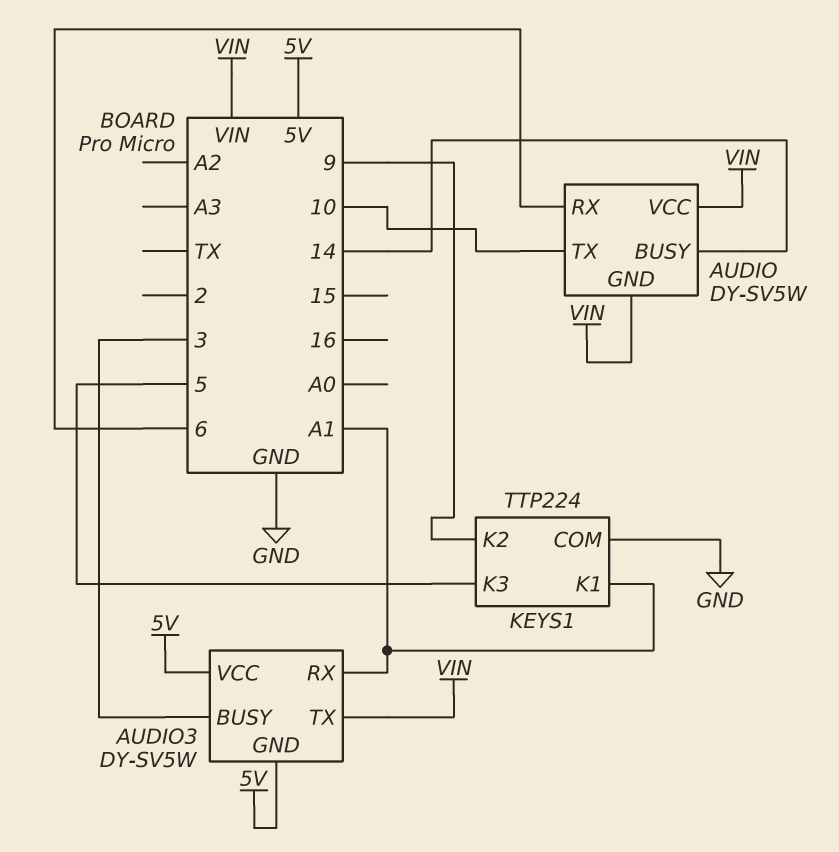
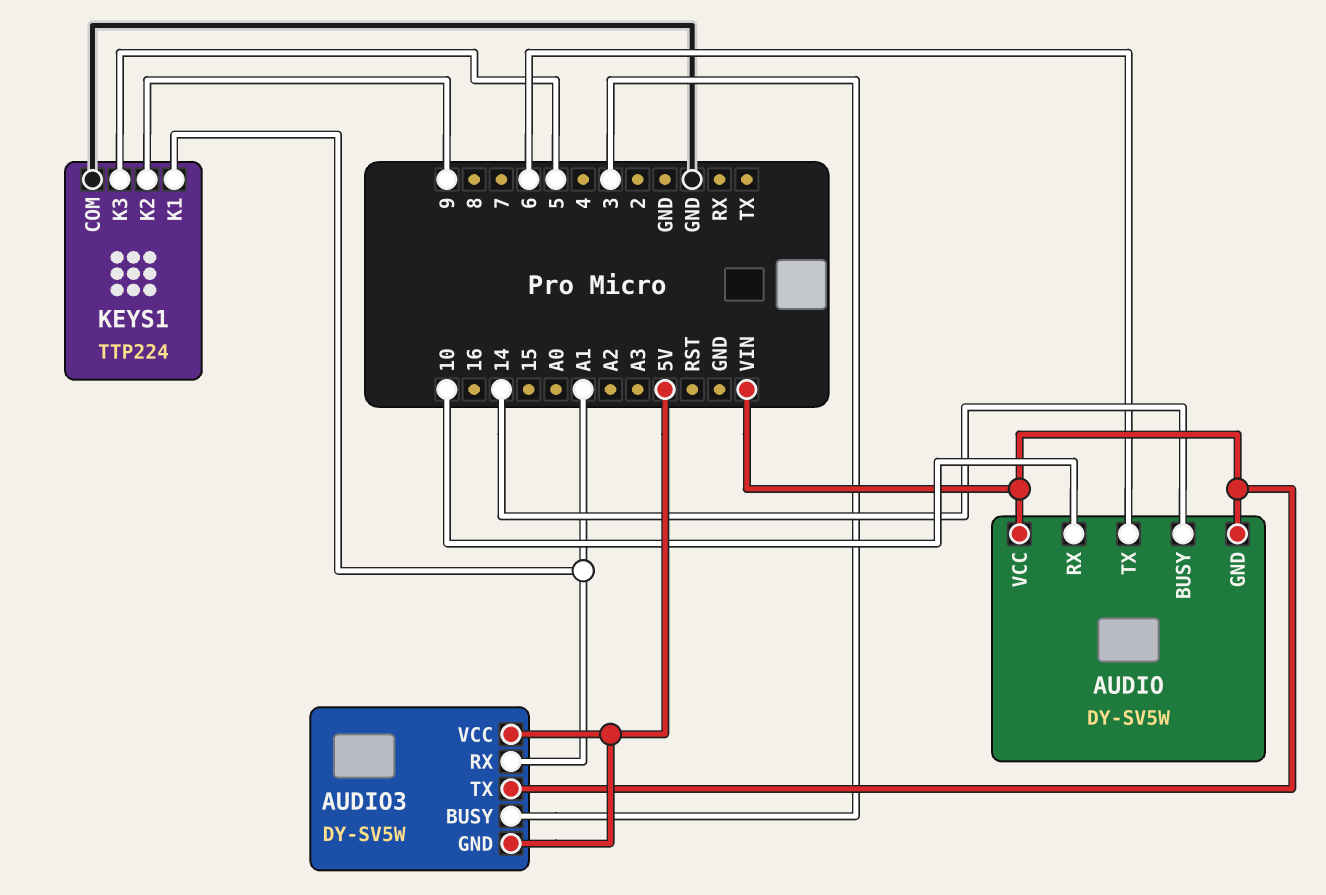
AUDIO pin RX: 6 -> 10
AUDIO pin TX: 10 -> 6

